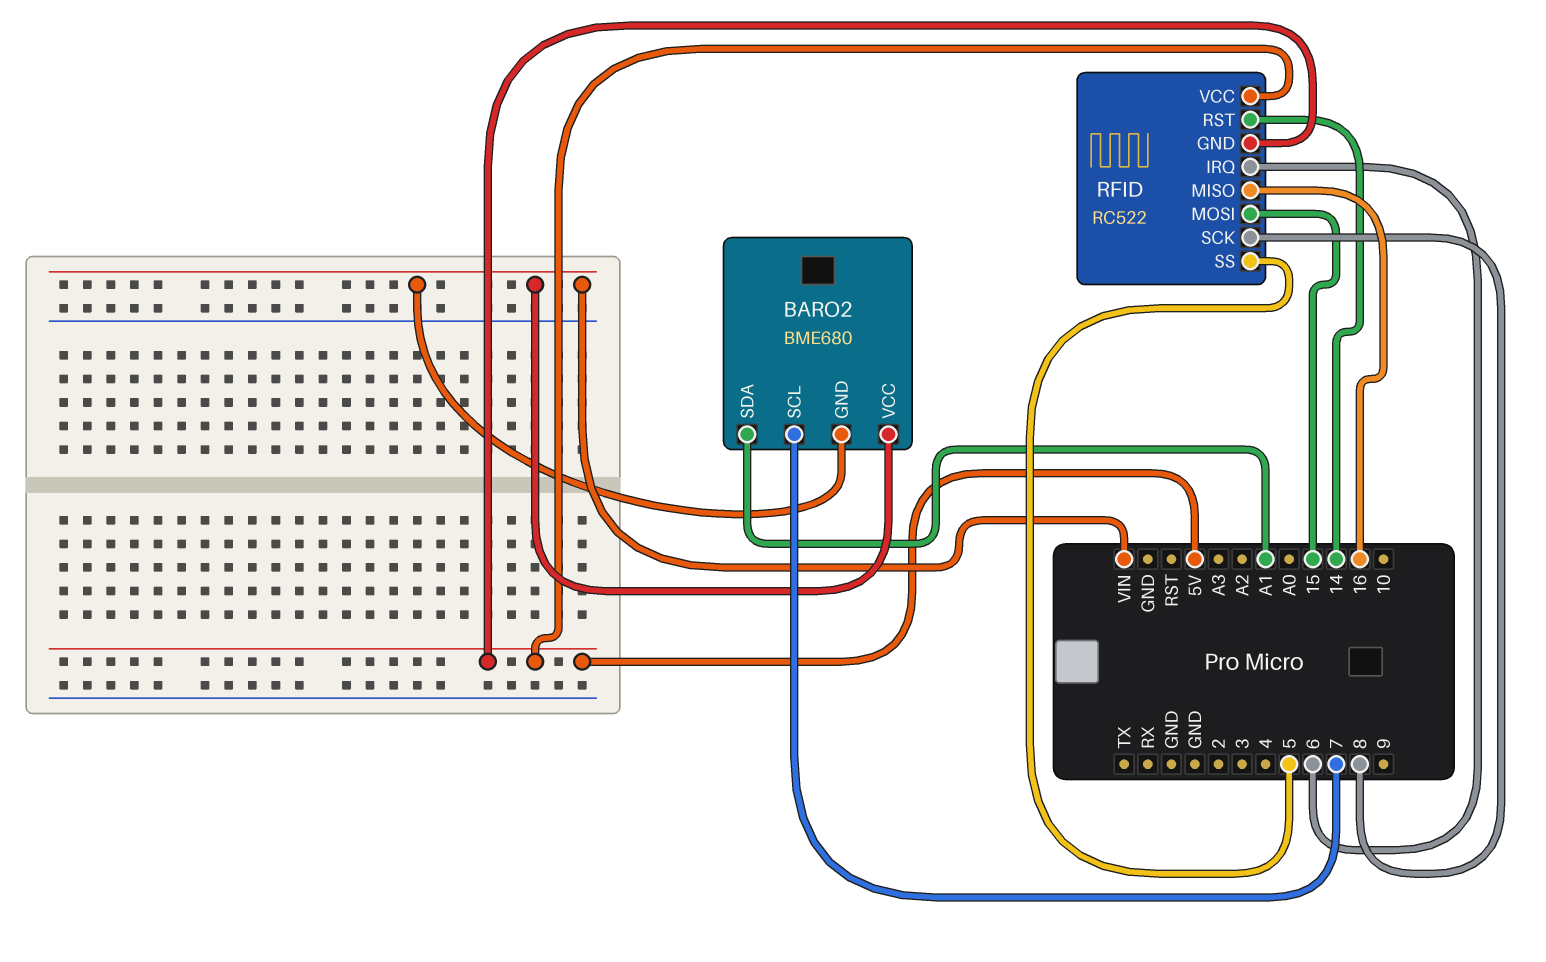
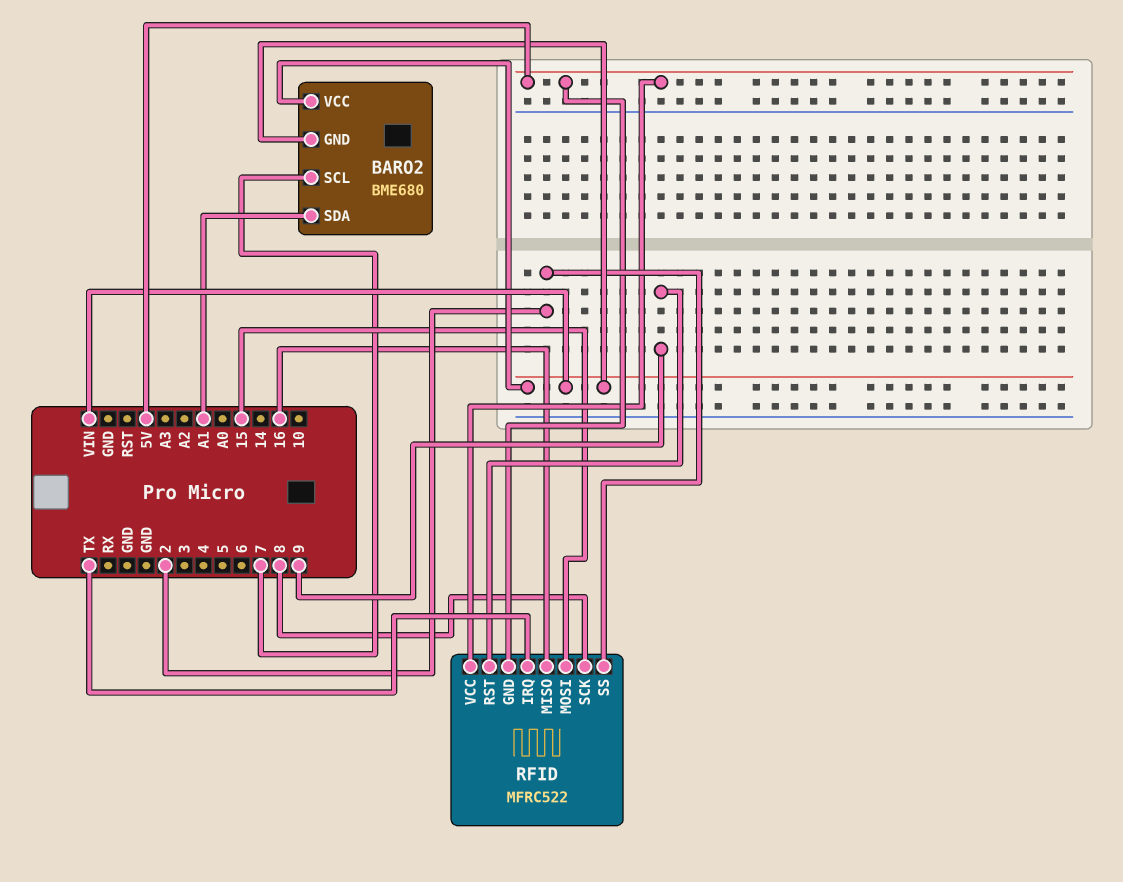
RFID: RC522 -> MFRC522
RFID pin IRQ: 6 -> TX
RFID pin RST: 14 -> 9
RFID pin SS: 5 -> 2

